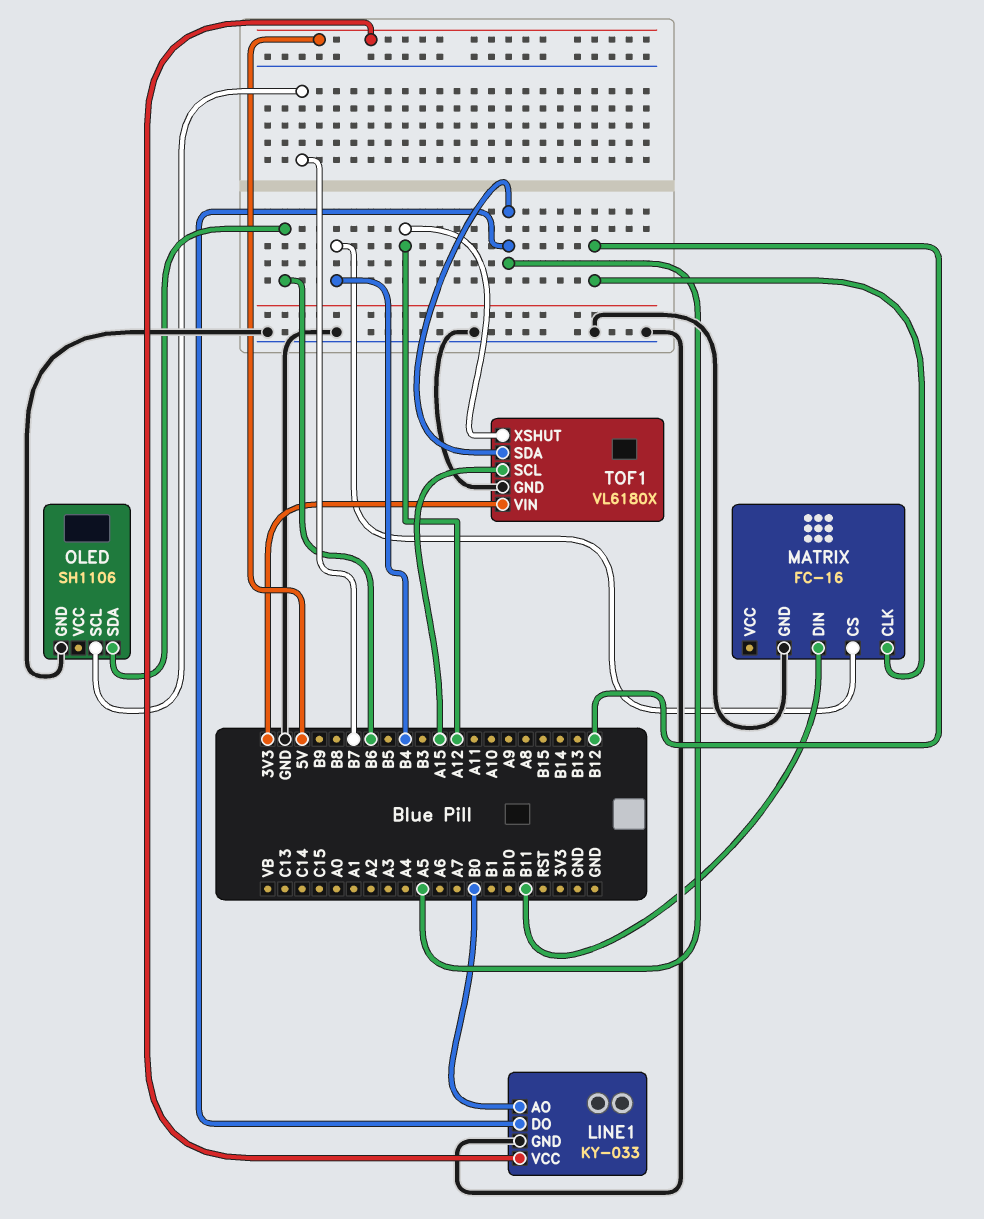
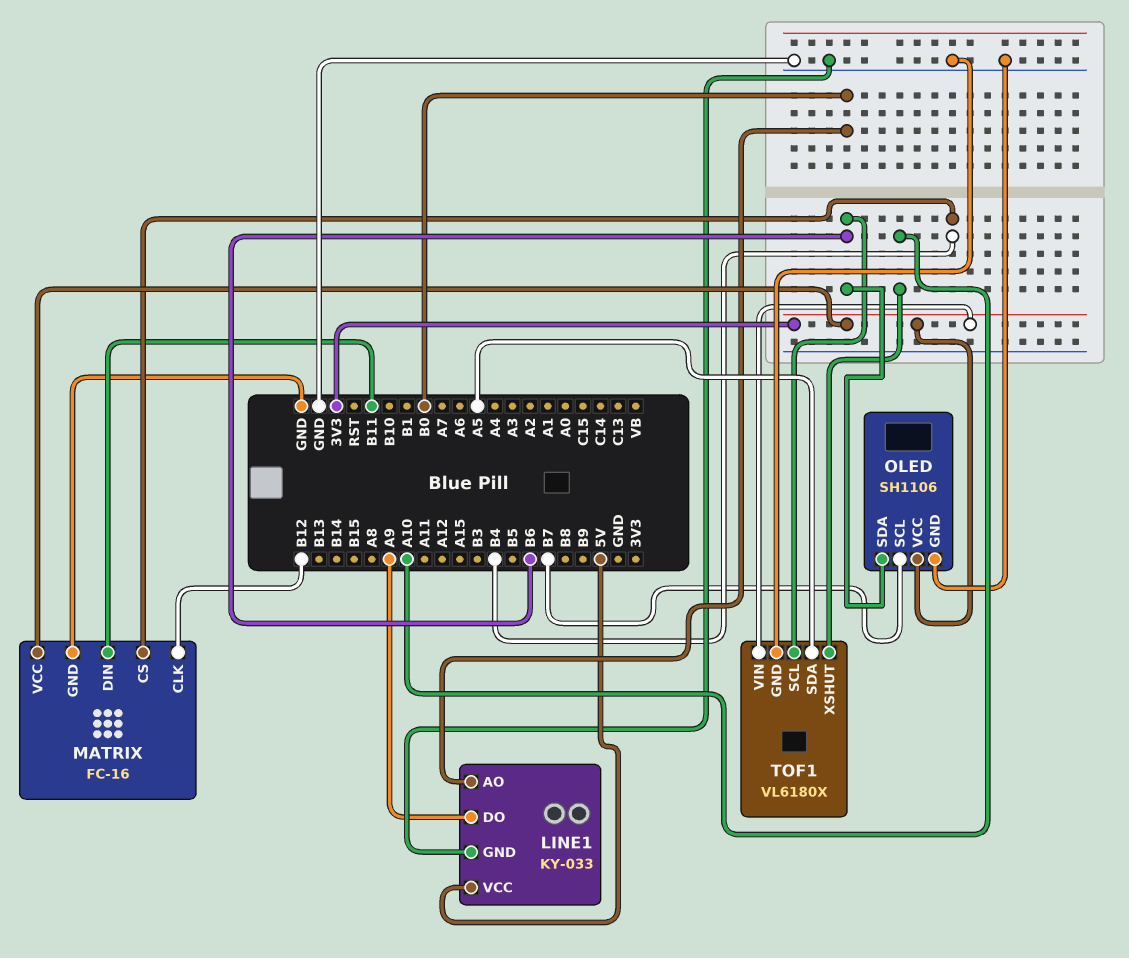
LINE1 pin DO: A5 -> A9
MATRIX pin VCC: none -> 3V3
OLED pin VCC: none -> 3V3
TOF1 pin SCL: A15 -> B6
TOF1 pin XSHUT: A12 -> A10

